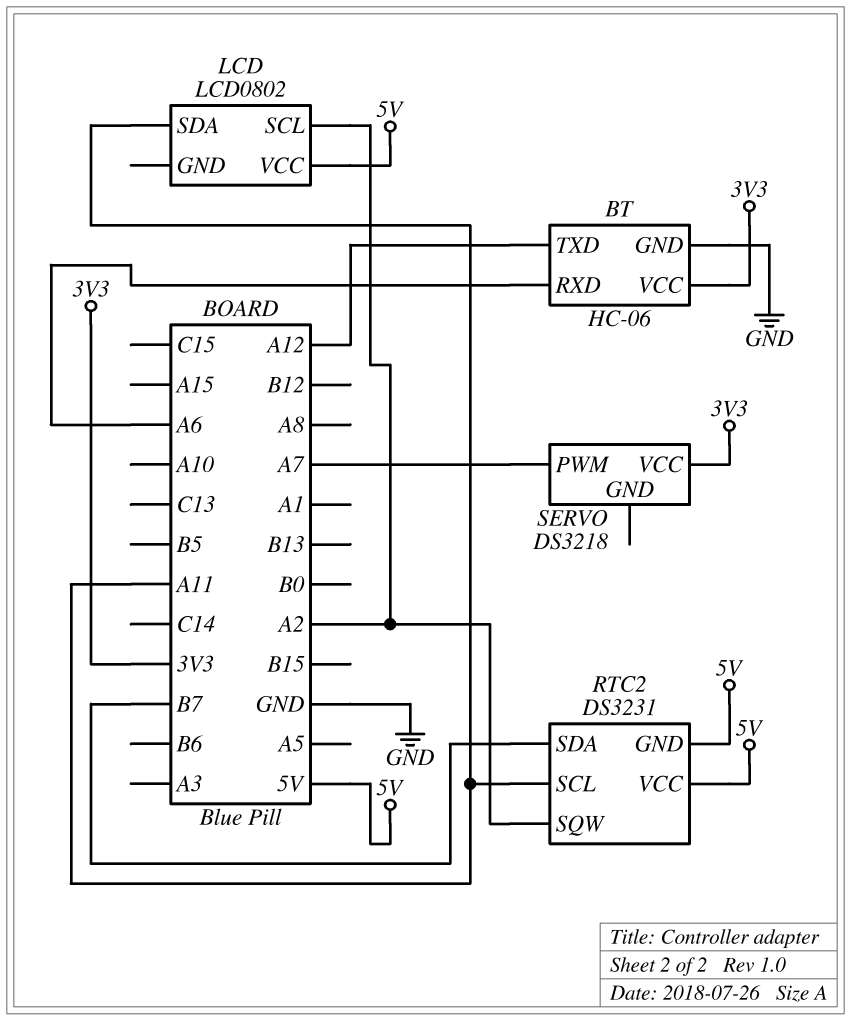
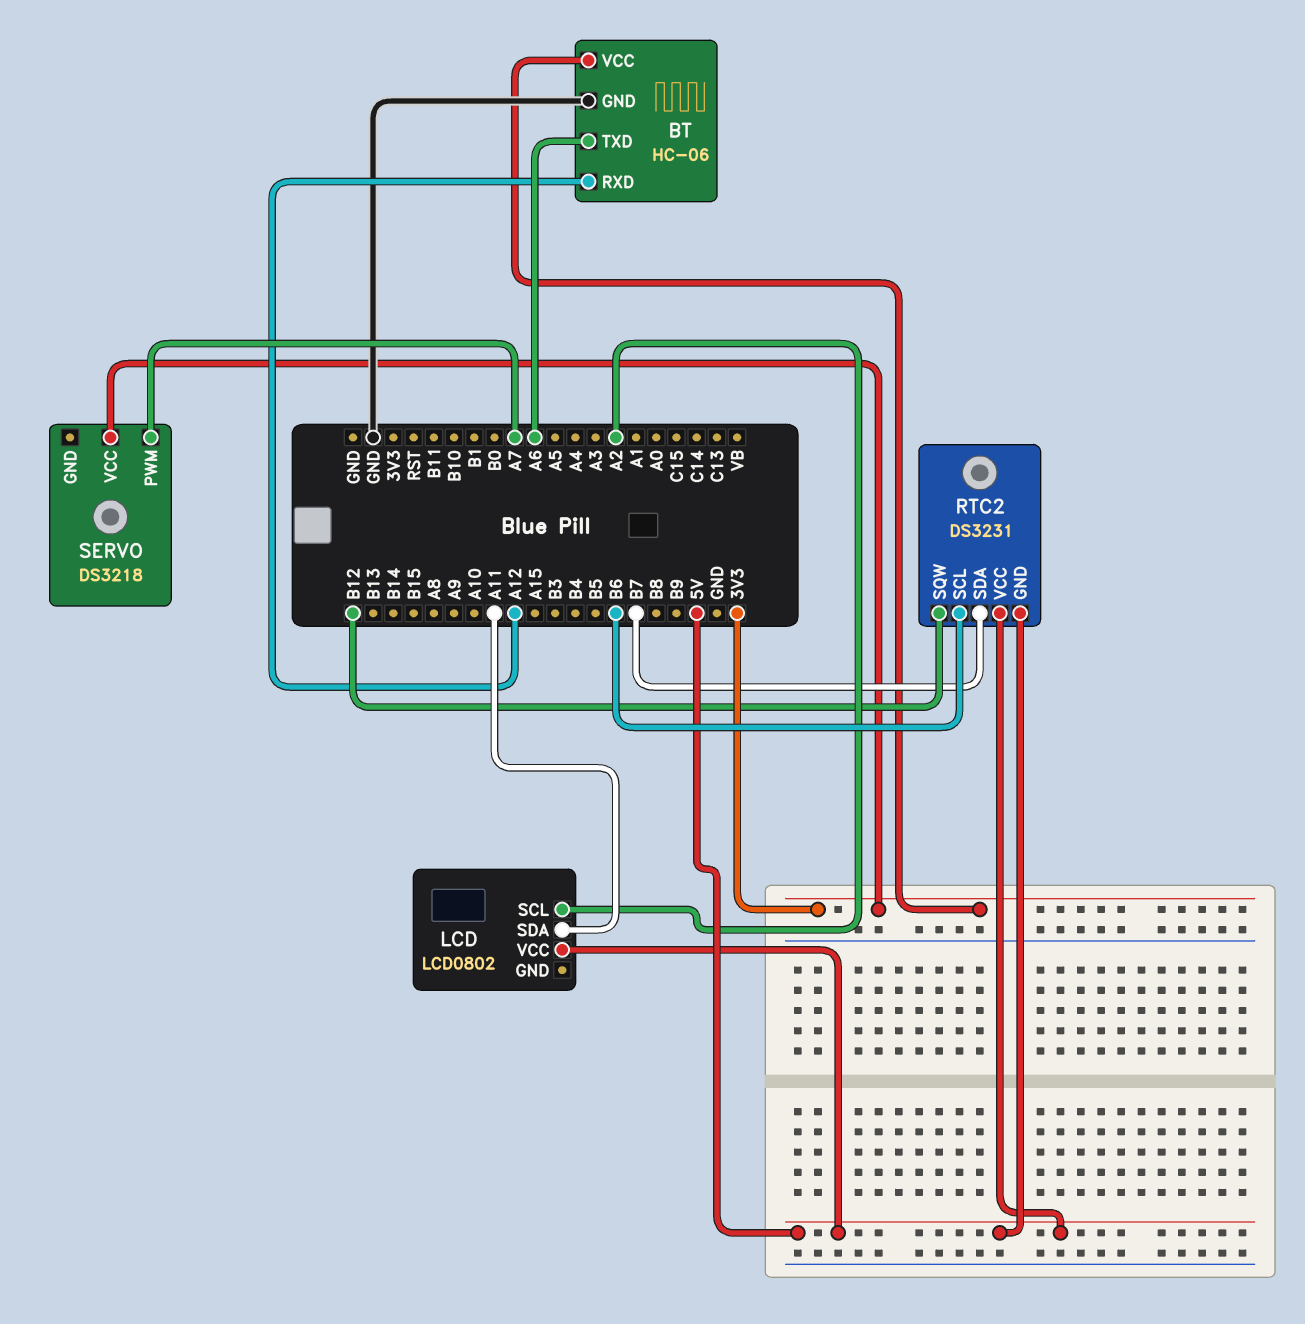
BT pin RXD: A6 -> A12
BT pin TXD: A12 -> A6
RTC2 pin SCL: A11 -> B6
RTC2 pin SQW: A2 -> B12

